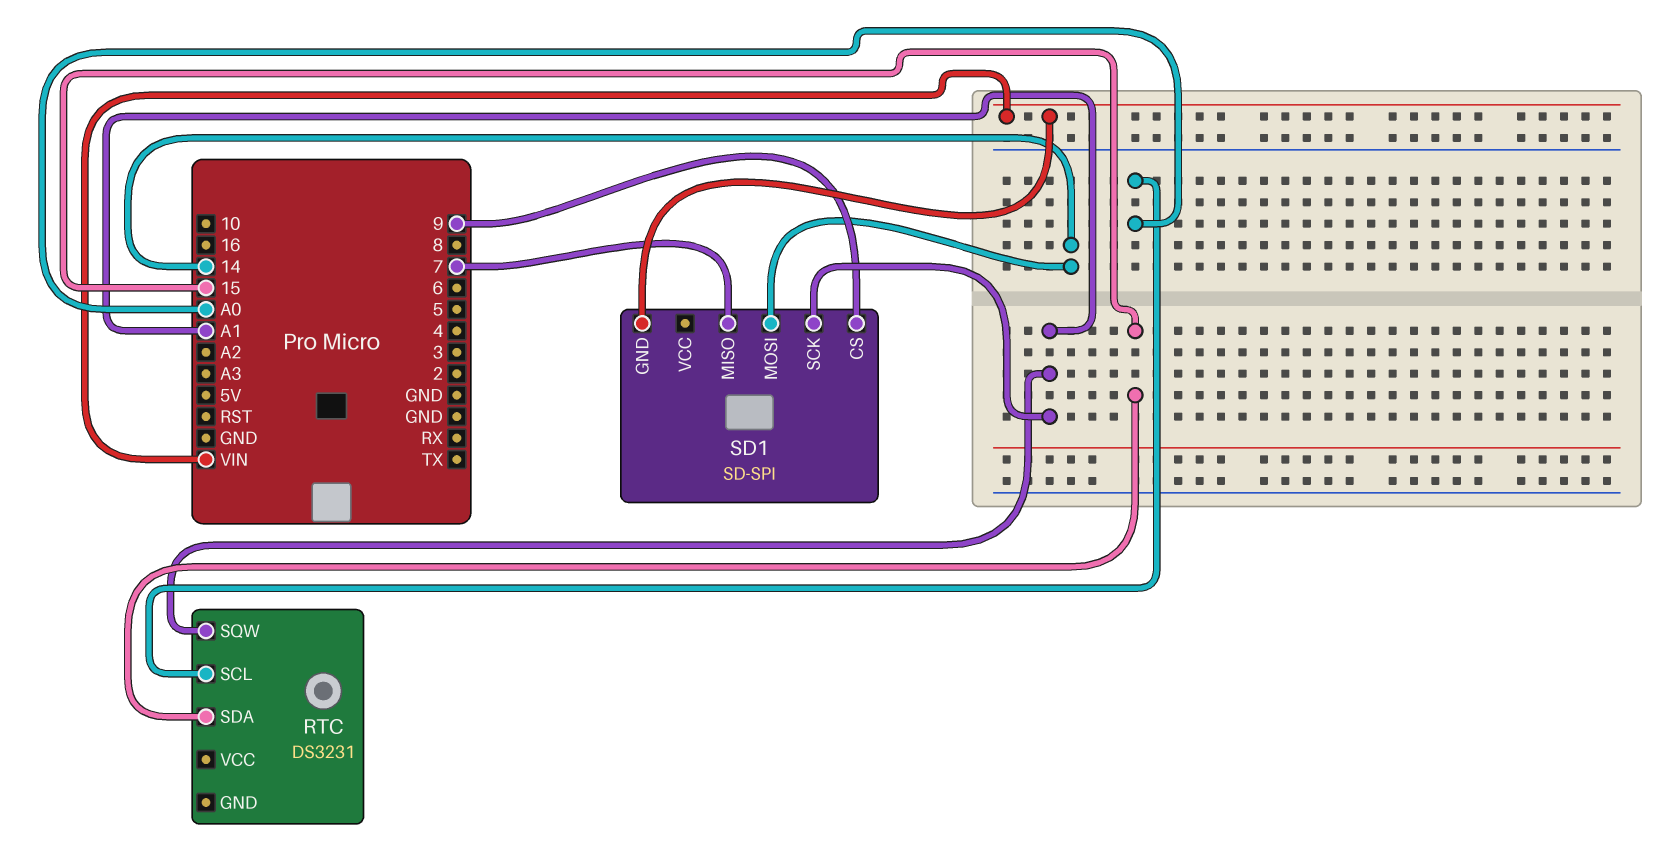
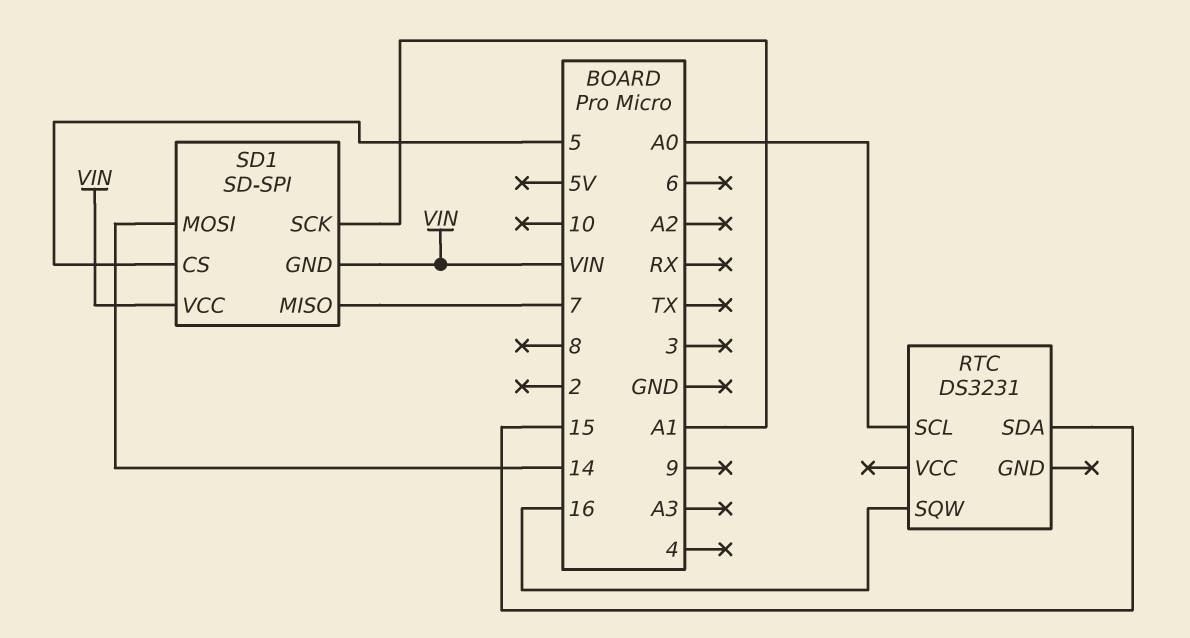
RTC pin SQW: A1 -> 16
SD1 pin CS: 9 -> 5
SD1 pin VCC: none -> VIN

